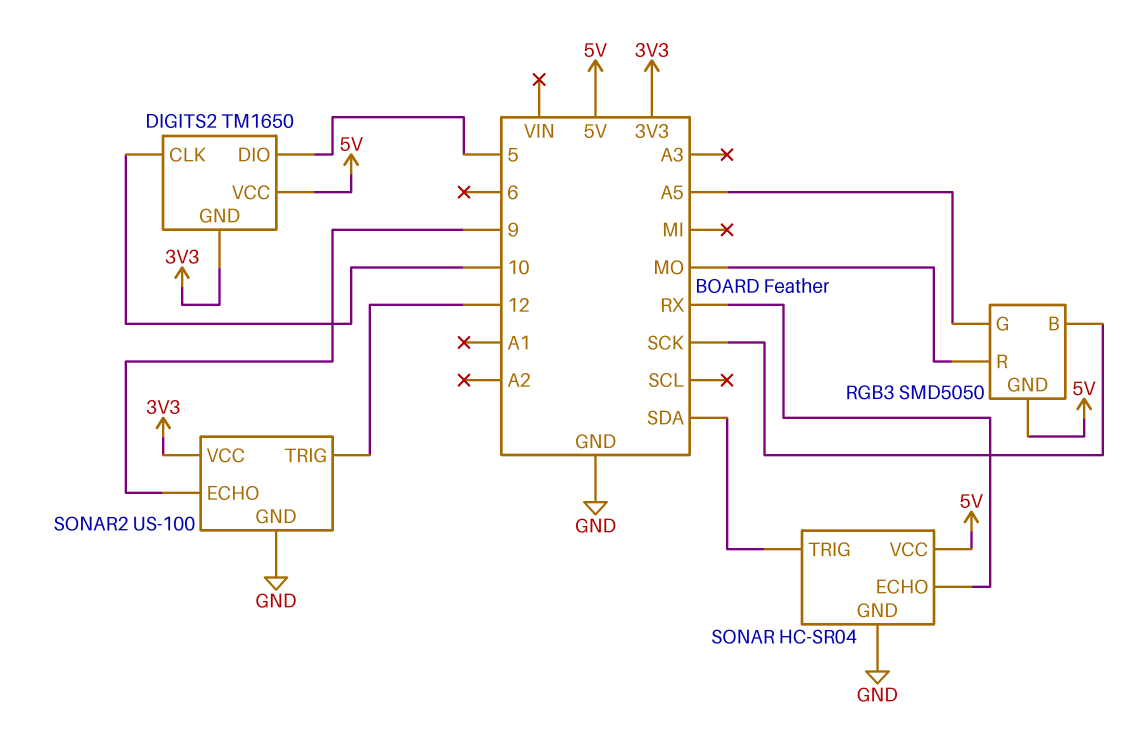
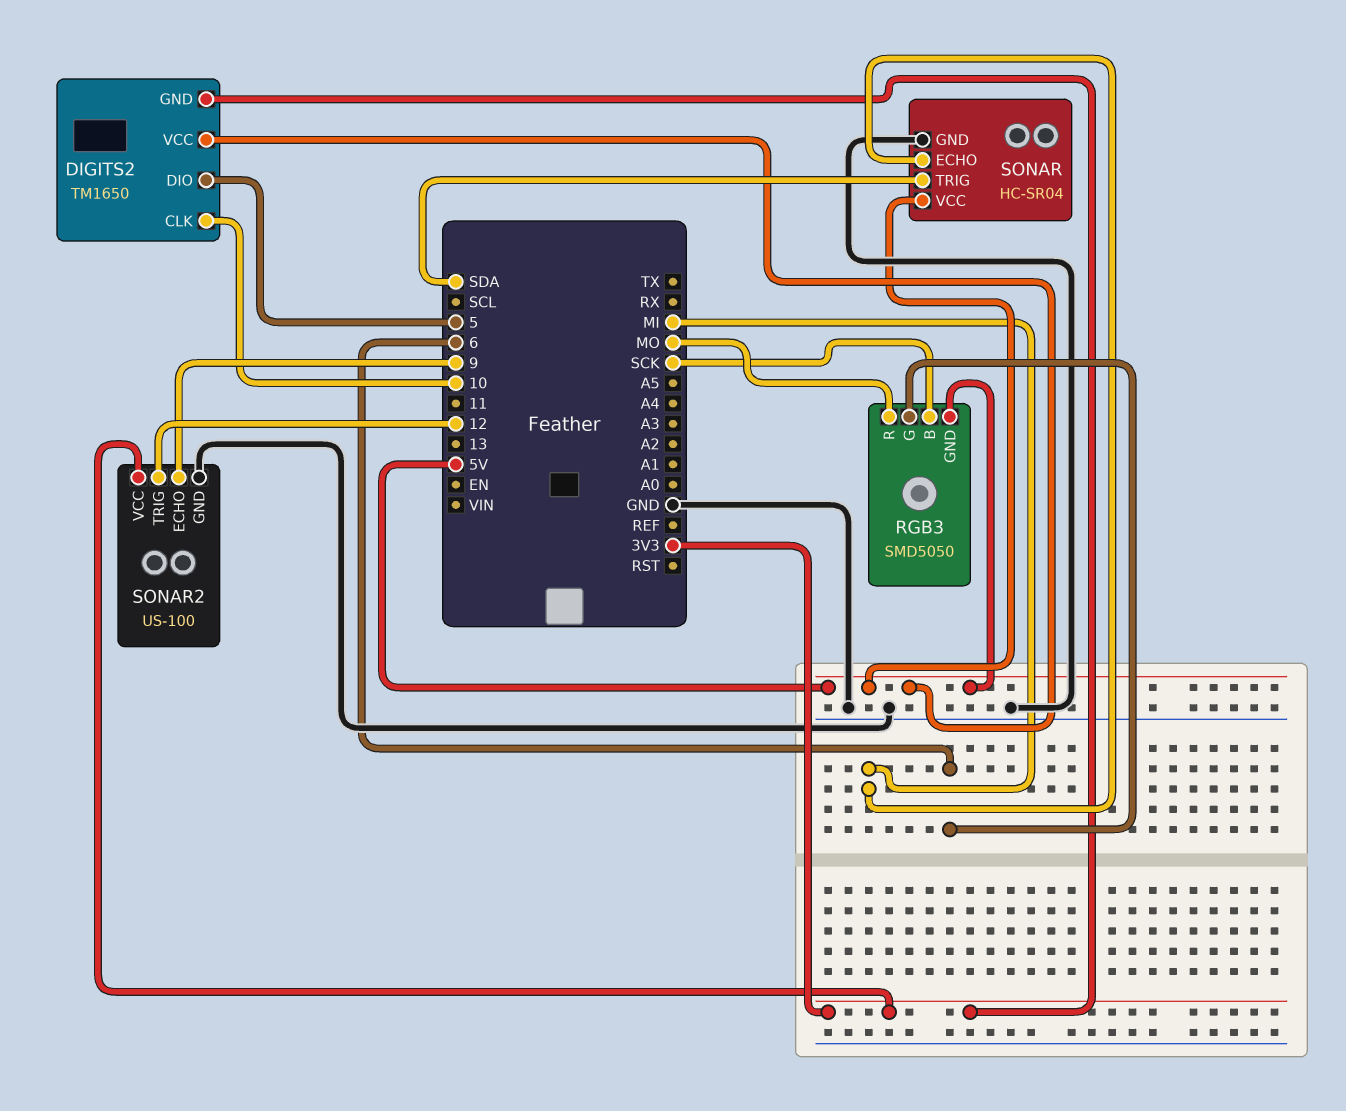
RGB3 pin G: A5 -> 6
SONAR pin ECHO: RX -> MI

